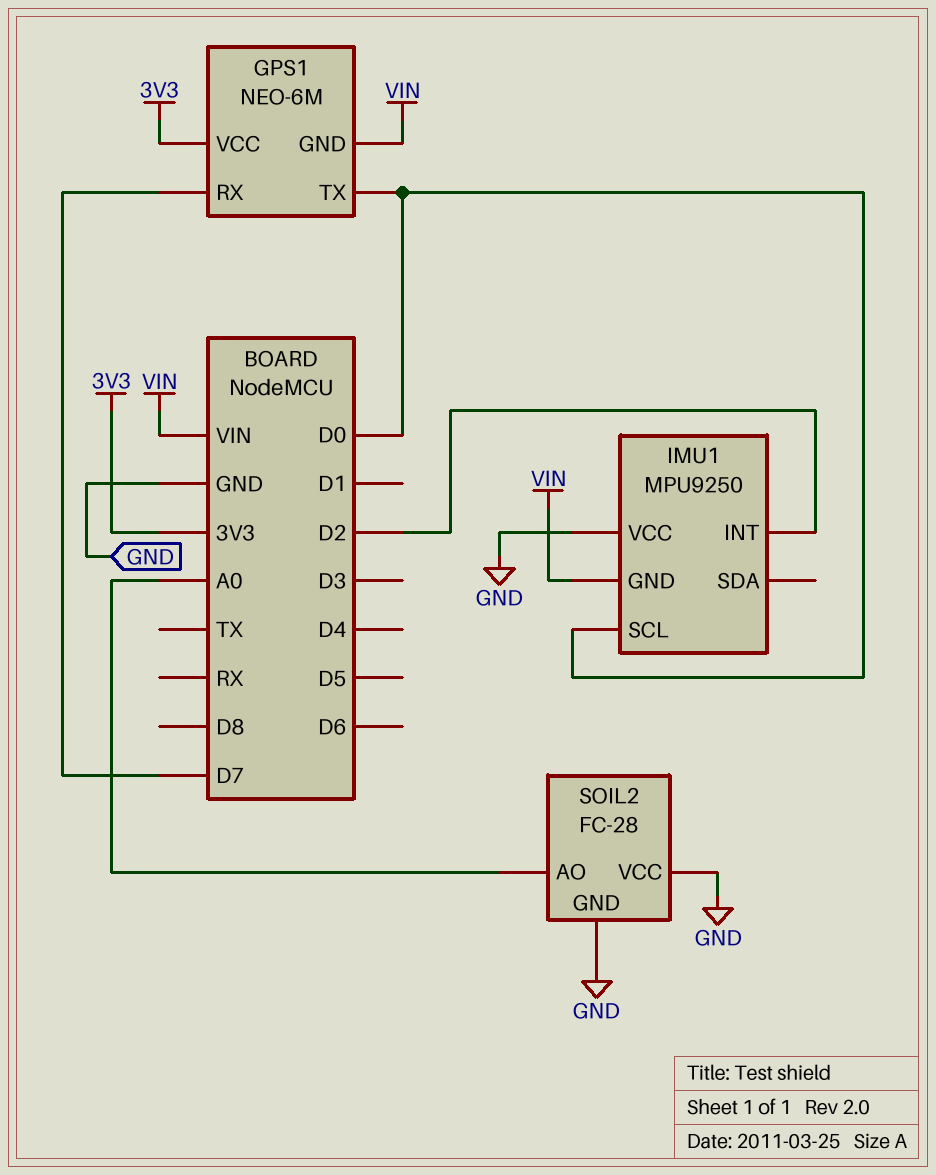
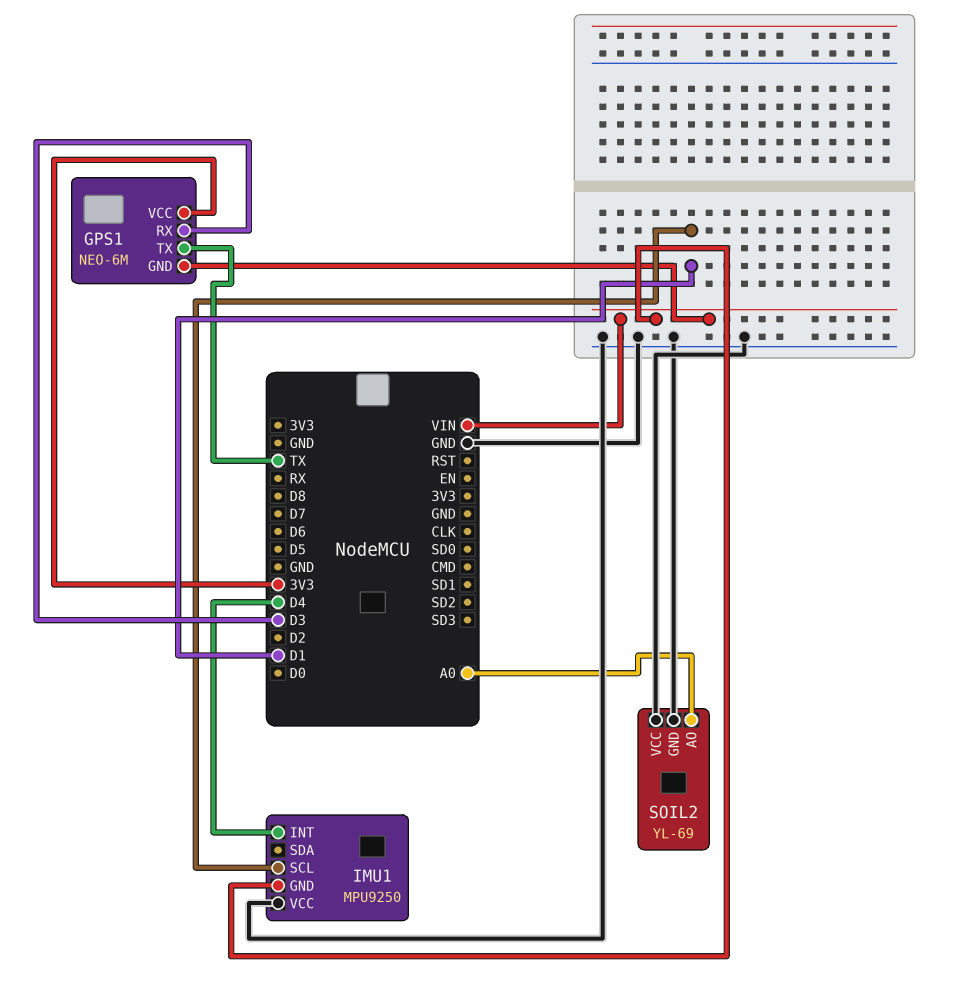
GPS1 pin RX: D7 -> D3
GPS1 pin TX: D0 -> TX
IMU1 pin INT: D2 -> D4
IMU1 pin SCL: D0 -> D1
SOIL2: FC-28 -> YL-69

